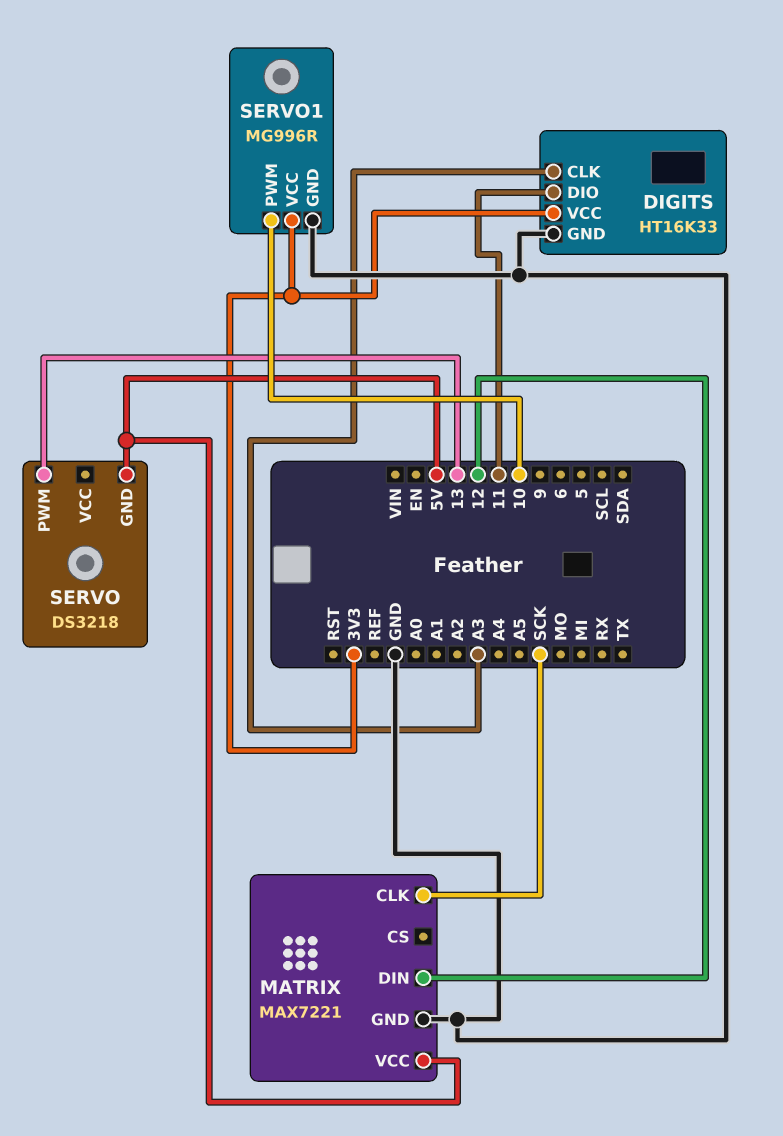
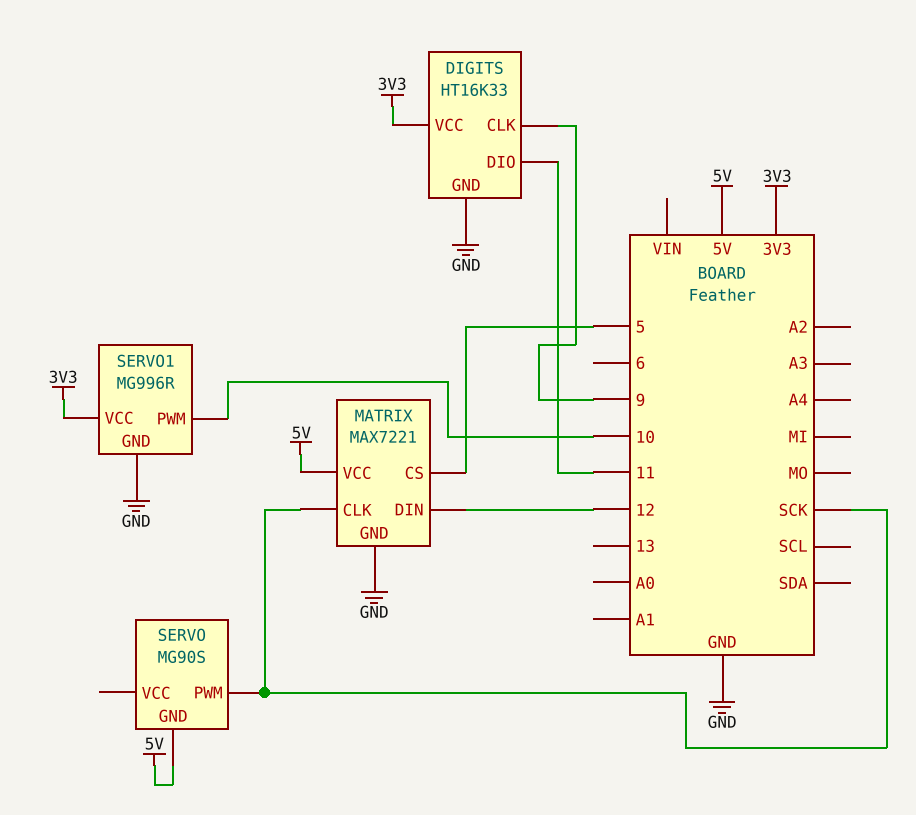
DIGITS pin CLK: A3 -> 9
MATRIX pin CS: none -> 5
SERVO: DS3218 -> MG90S
SERVO pin PWM: 13 -> SCK

